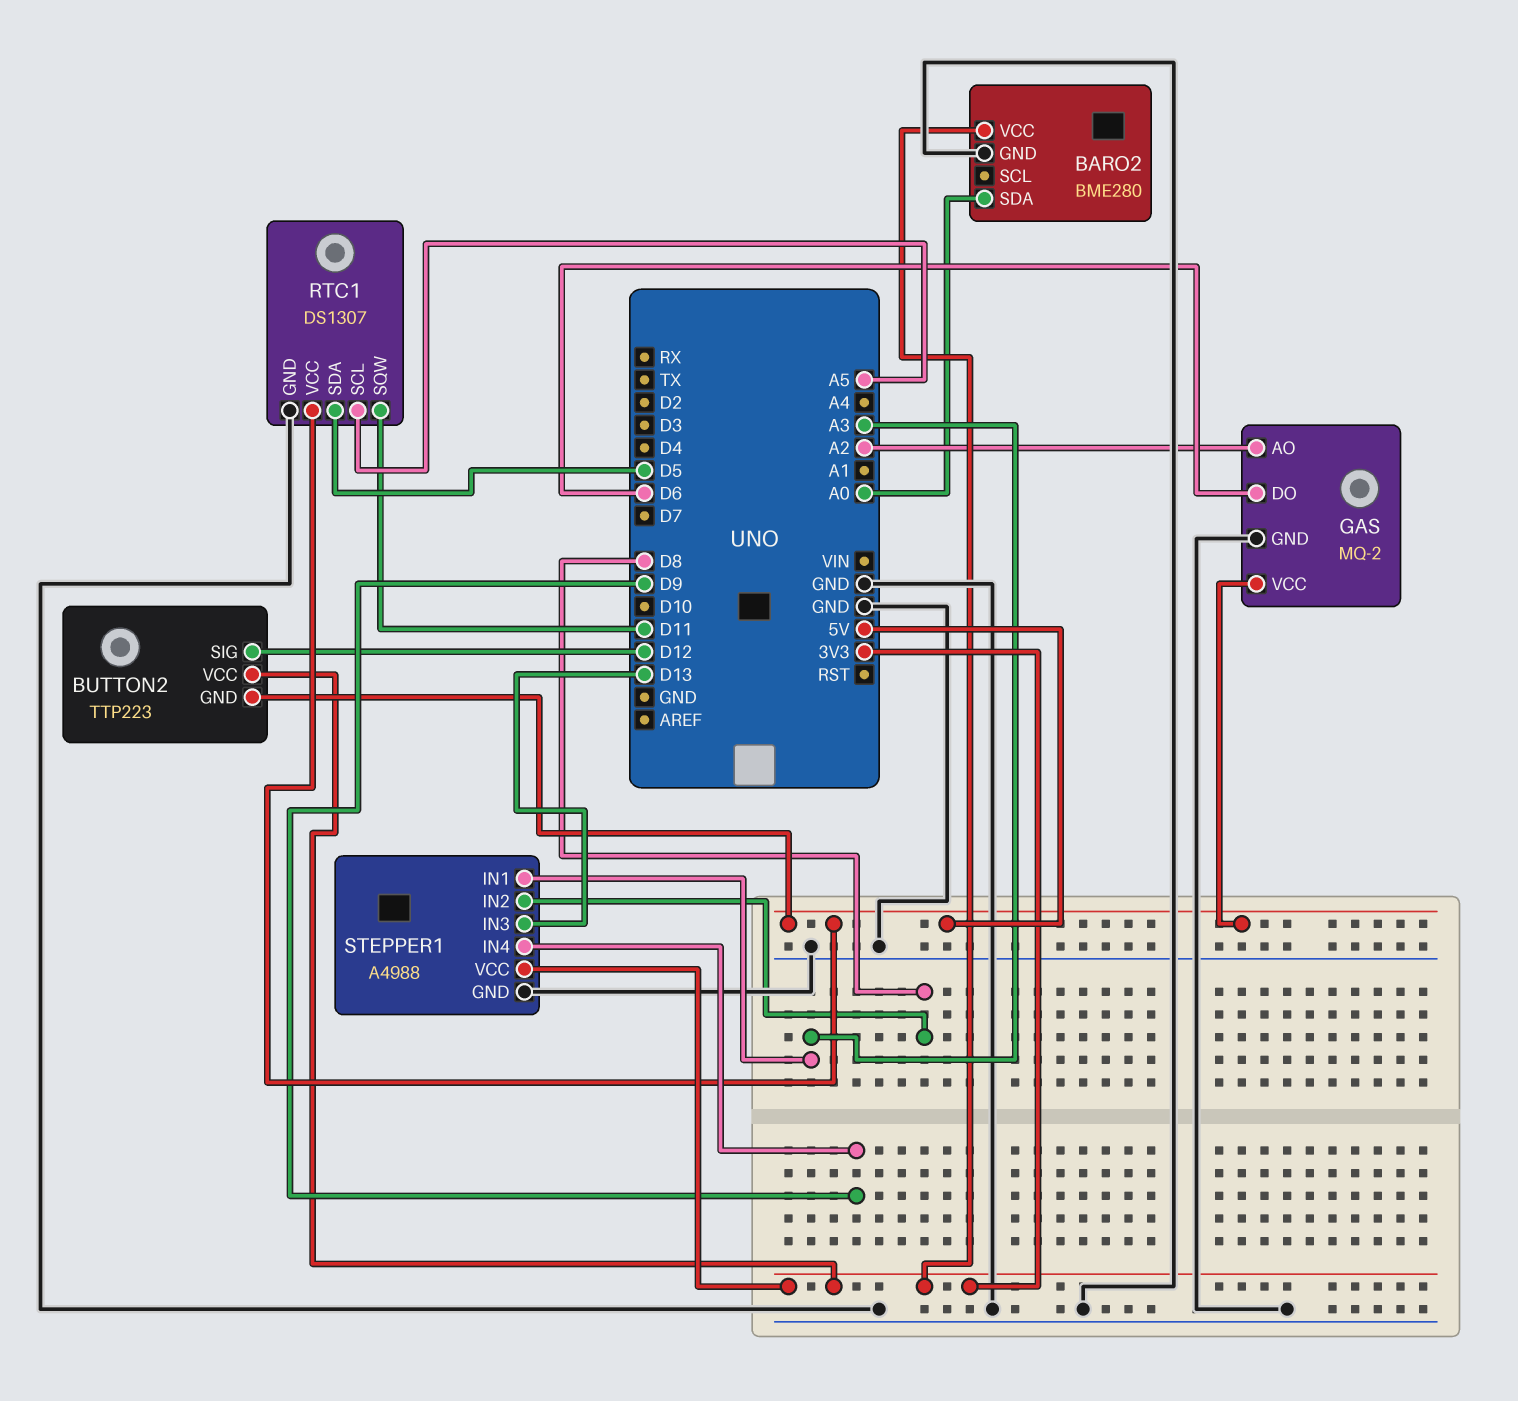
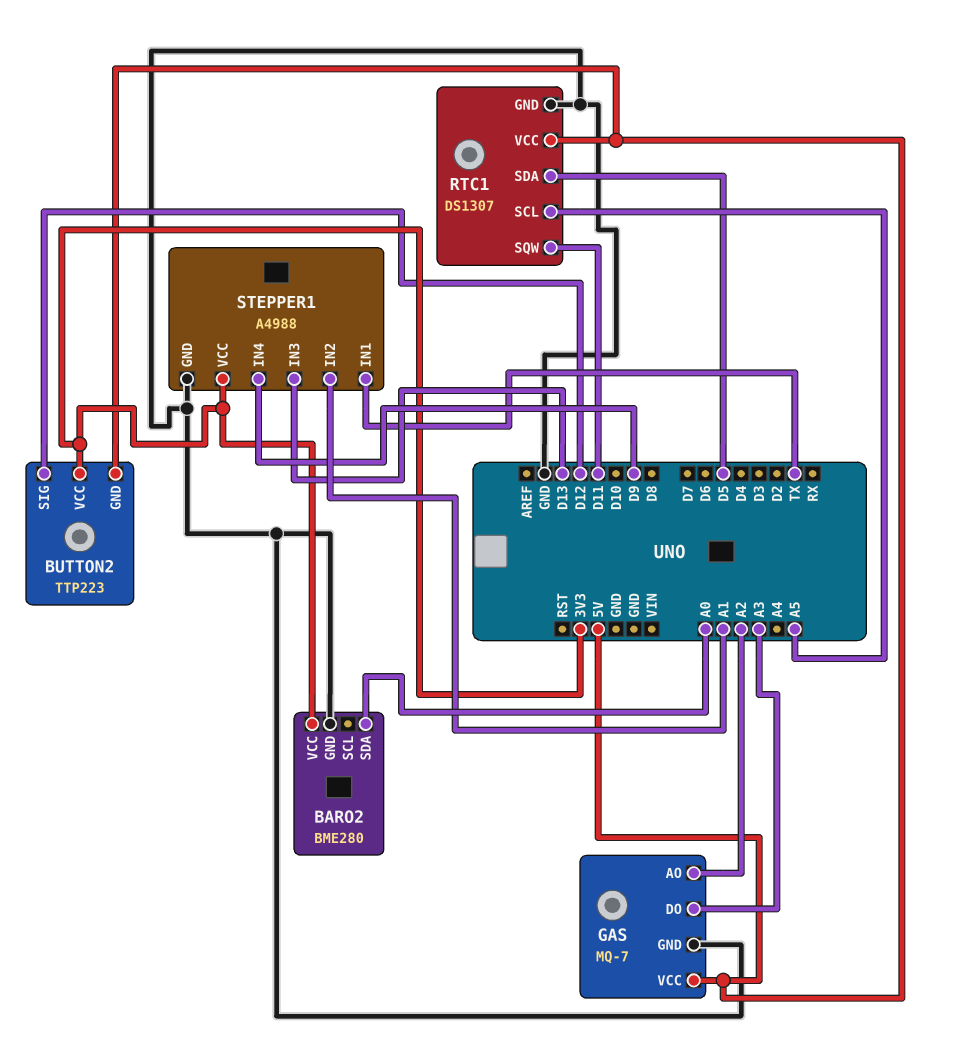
GAS: MQ-2 -> MQ-7
GAS pin DO: D6 -> A3
STEPPER1 pin IN1: A3 -> TX
STEPPER1 pin IN2: D8 -> A1

